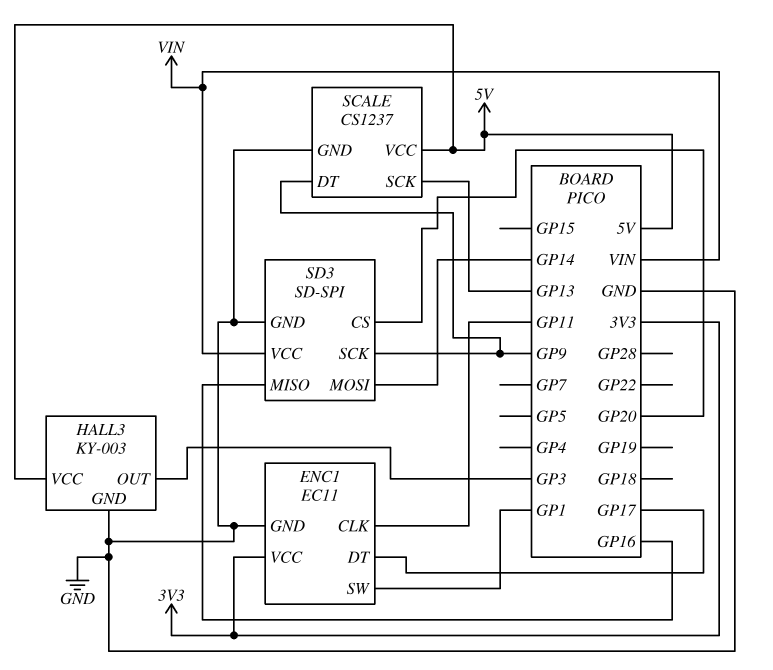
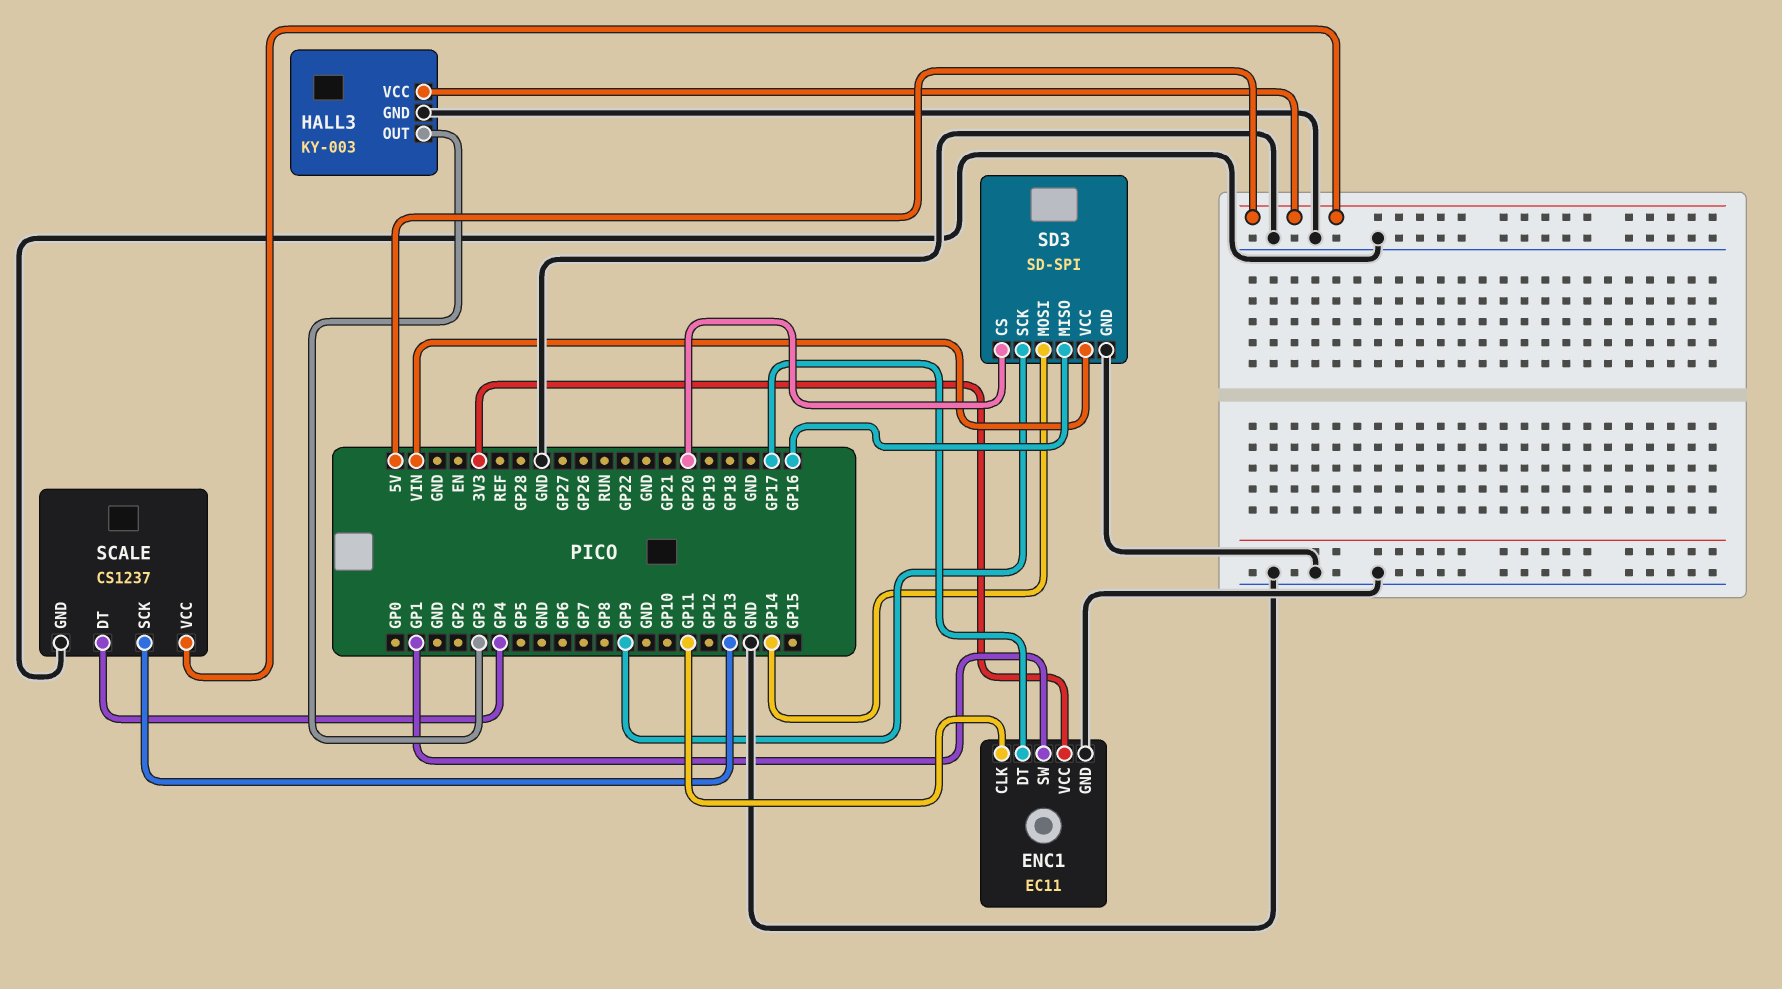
SCALE pin DT: GP9 -> GP4

